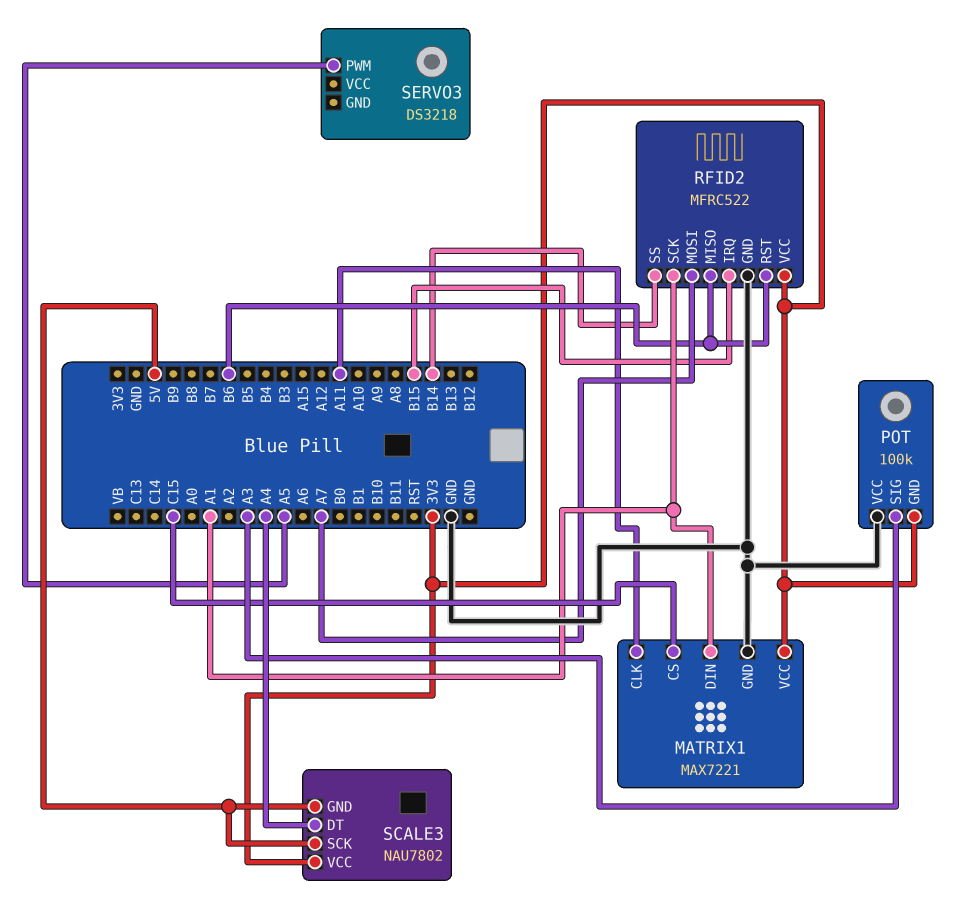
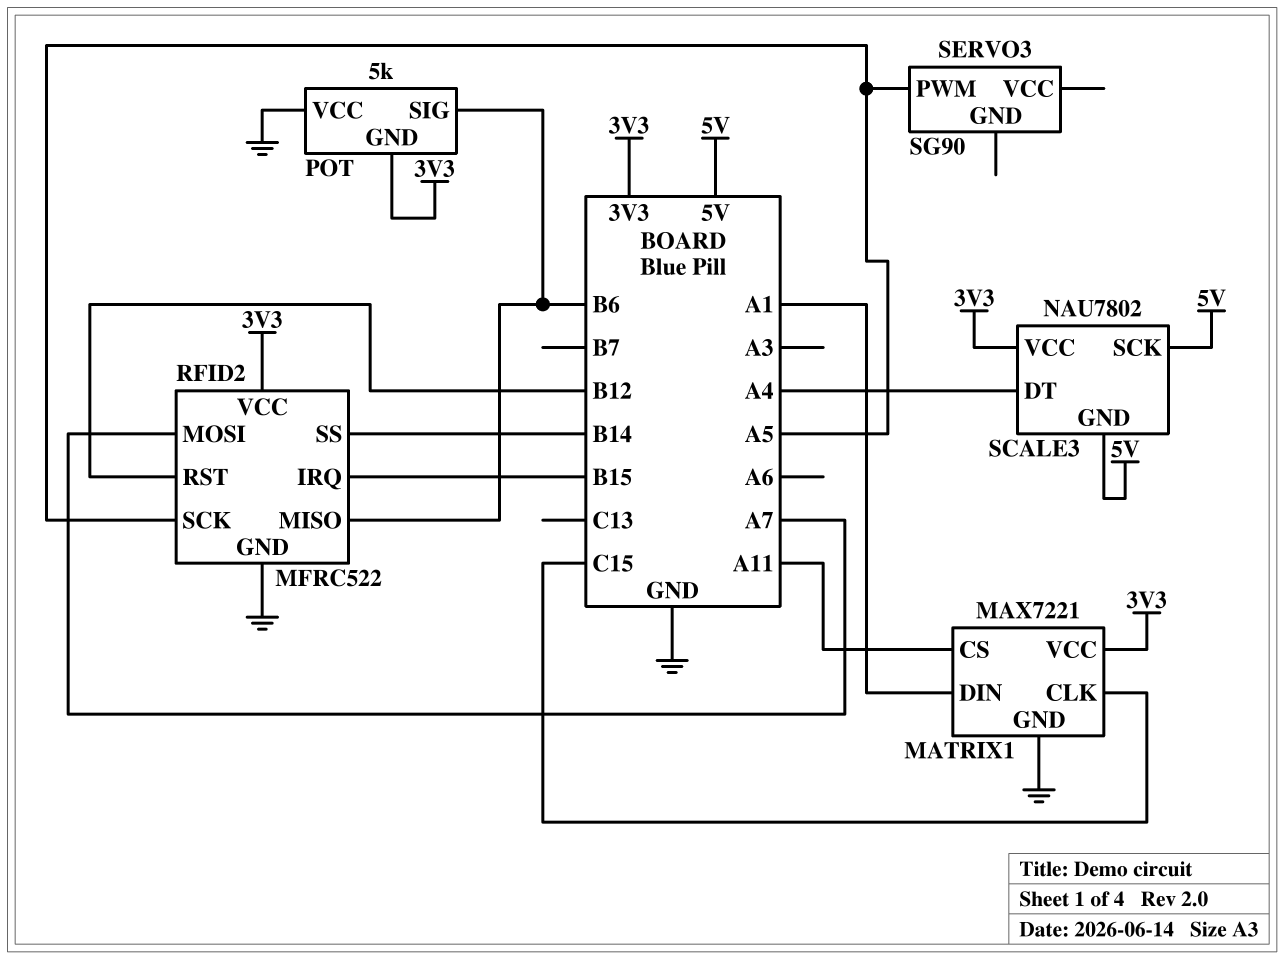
MATRIX1 pin CLK: A11 -> C15
MATRIX1 pin CS: C15 -> A11
POT: 100k -> 5k
POT pin SIG: A3 -> B6
RFID2 pin RST: B6 -> B12
RFID2 pin SCK: A1 -> A5
SERVO3: DS3218 -> SG90

